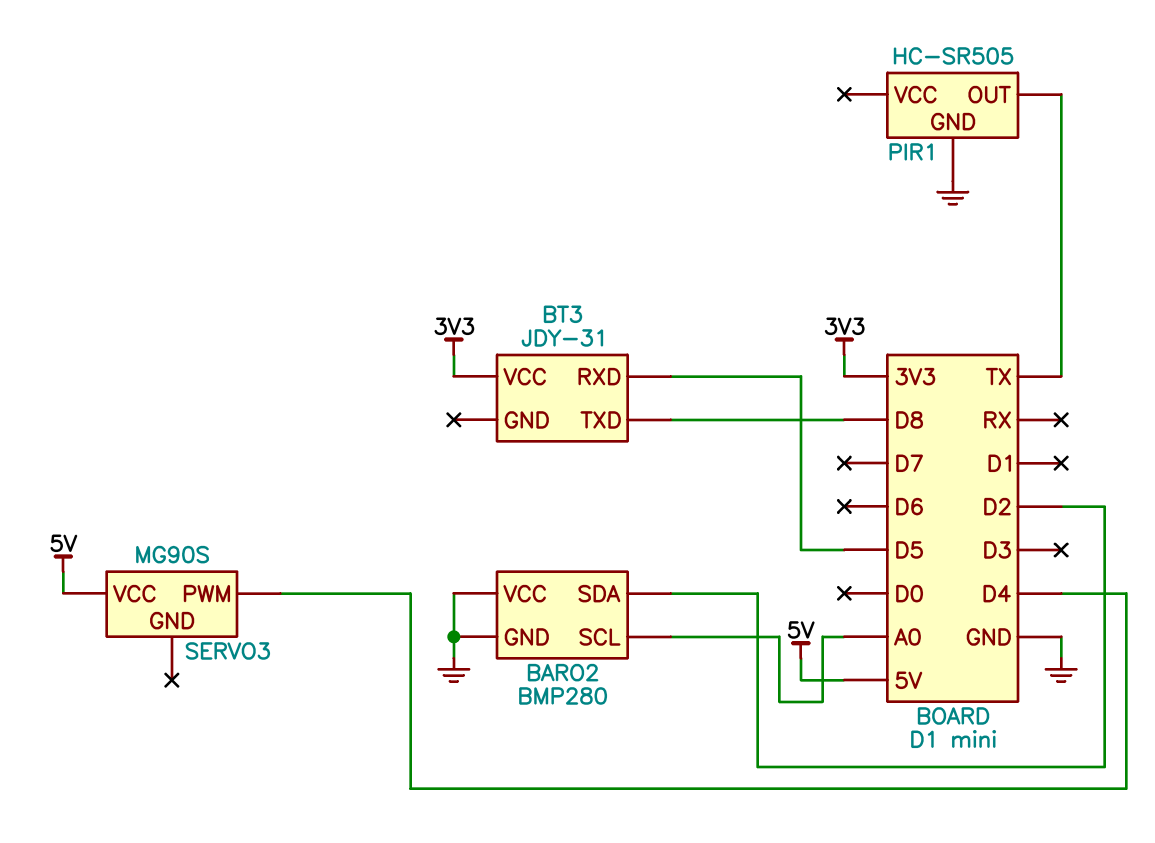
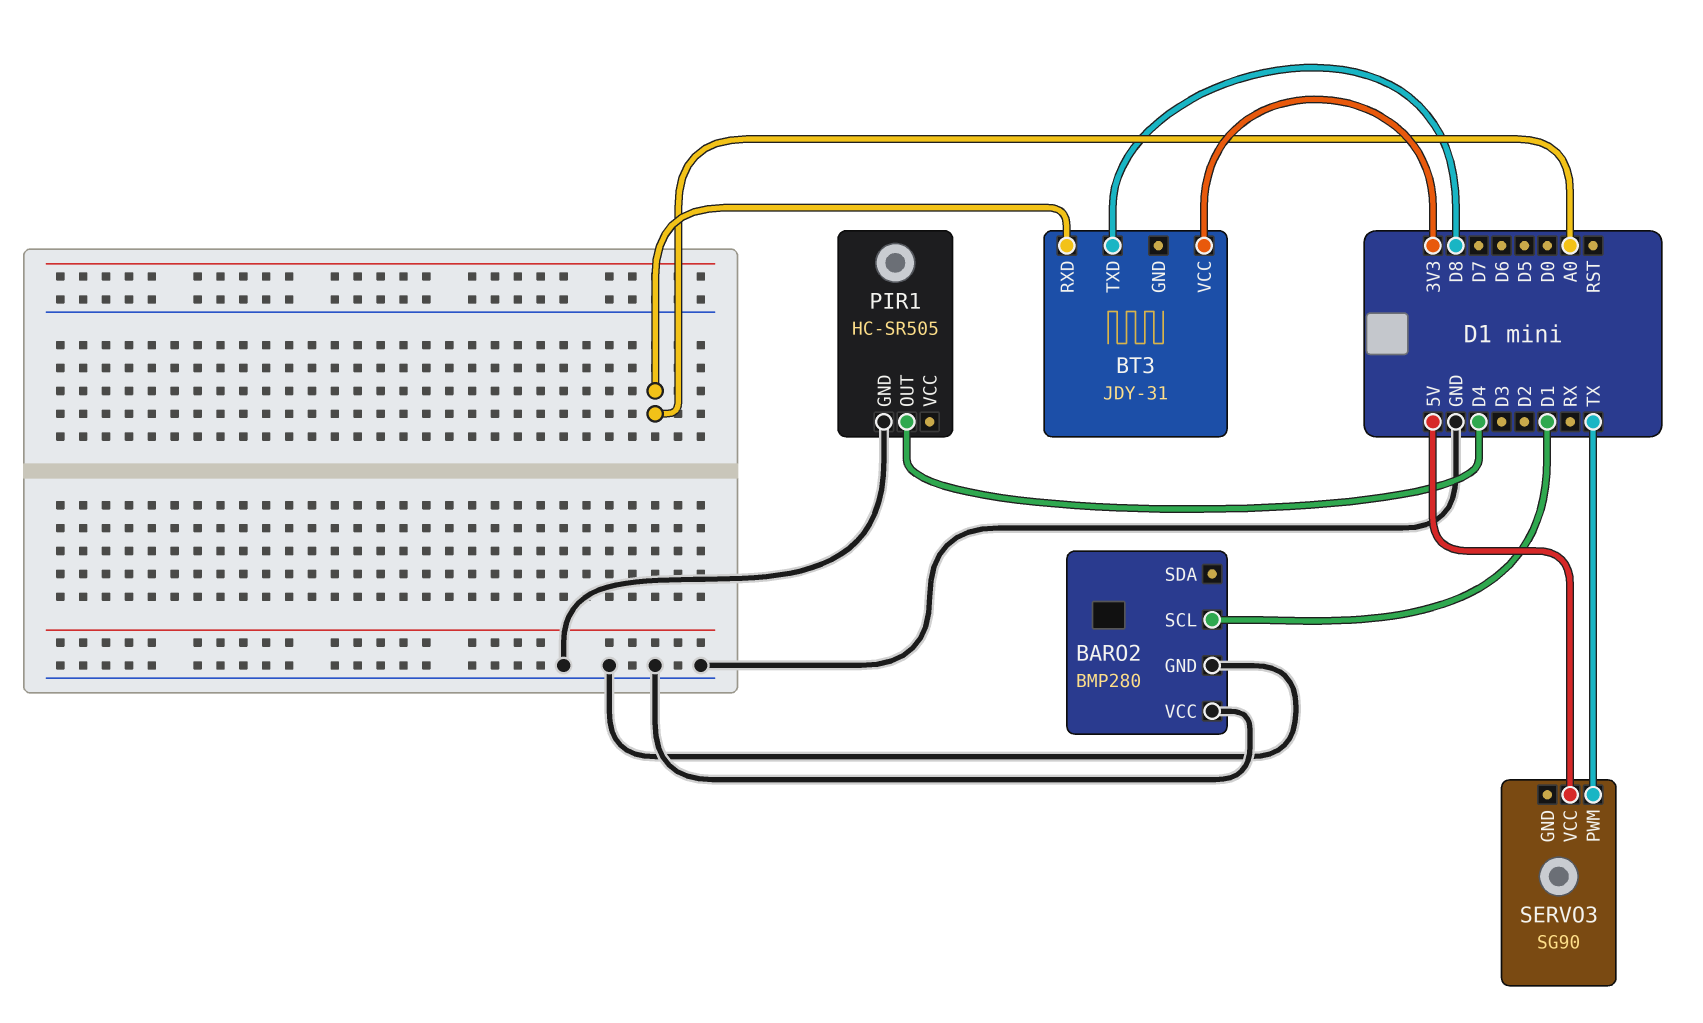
BARO2 pin SCL: A0 -> D1
BARO2 pin SDA: D2 -> none
BT3 pin RXD: D5 -> A0
PIR1 pin OUT: TX -> D4
SERVO3: MG90S -> SG90
SERVO3 pin PWM: D4 -> TX

